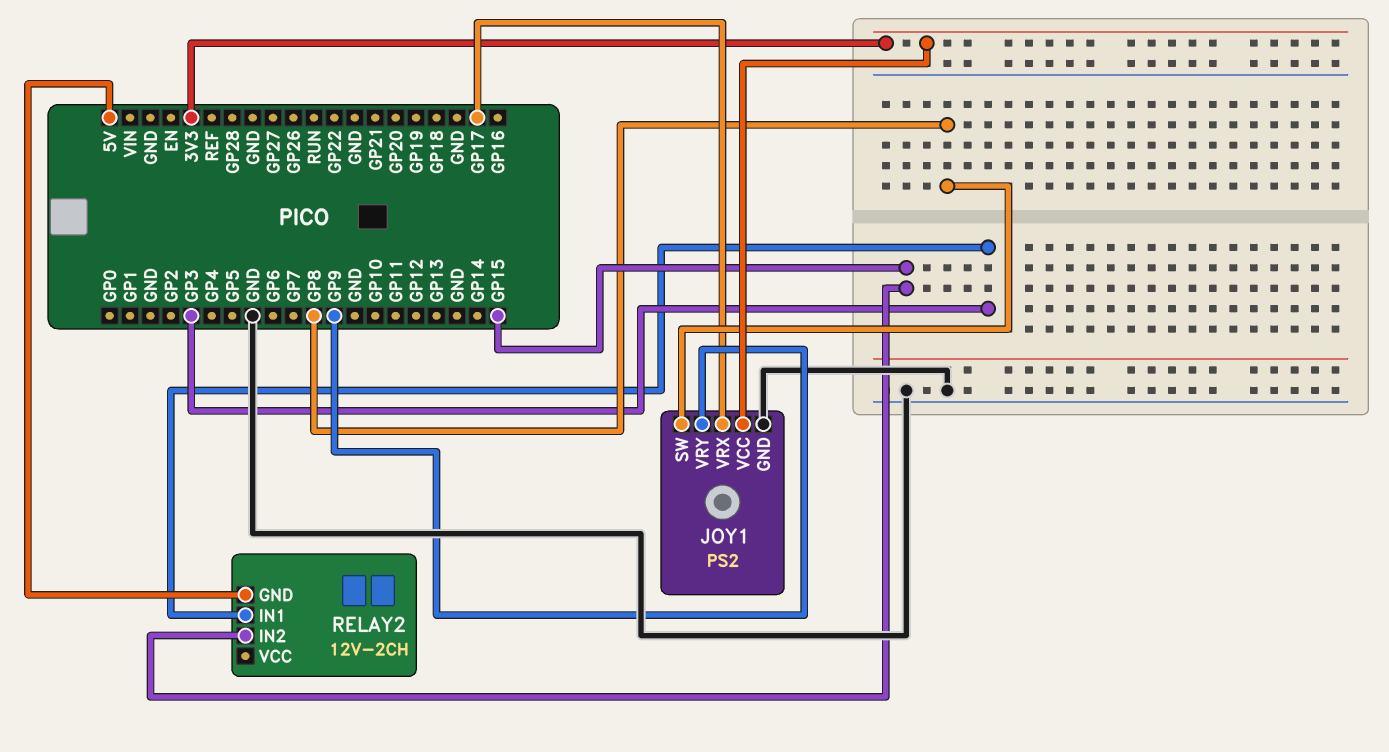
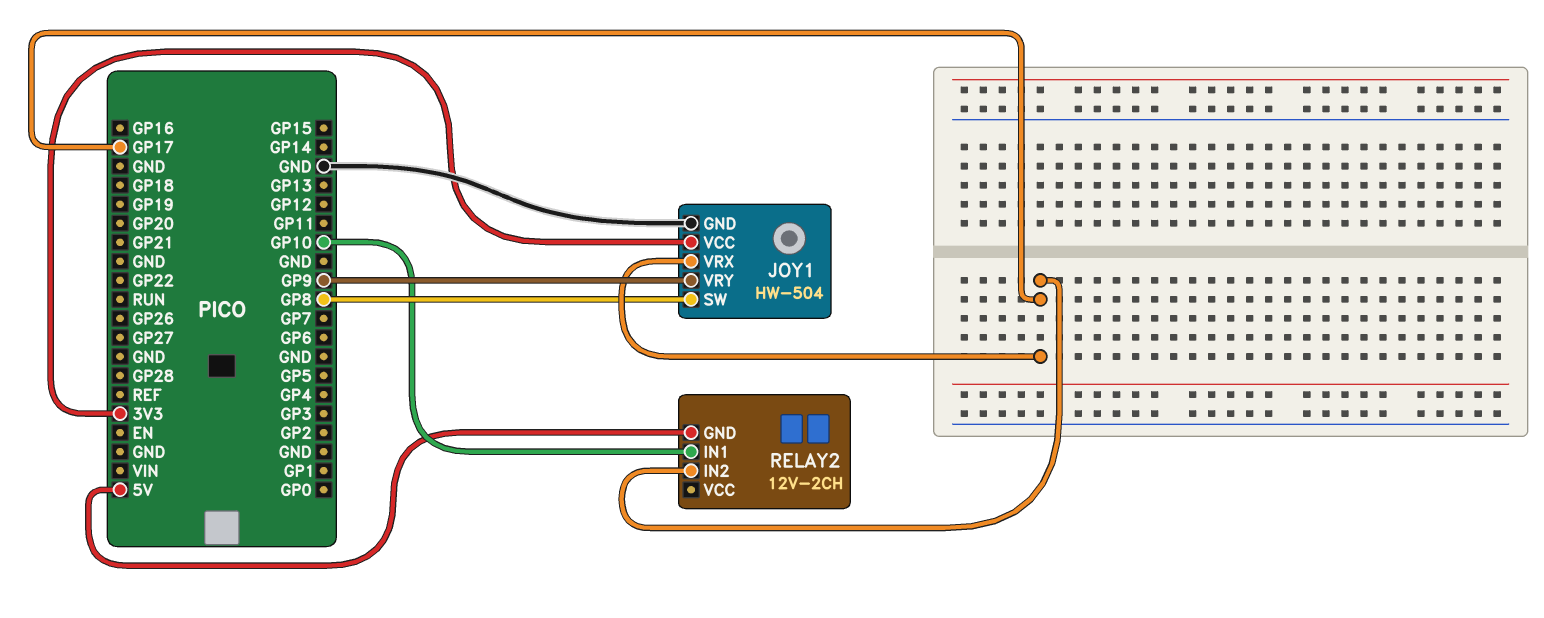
JOY1: PS2 -> HW-504
RELAY2 pin IN1: GP3 -> GP10
RELAY2 pin IN2: GP15 -> GP17

